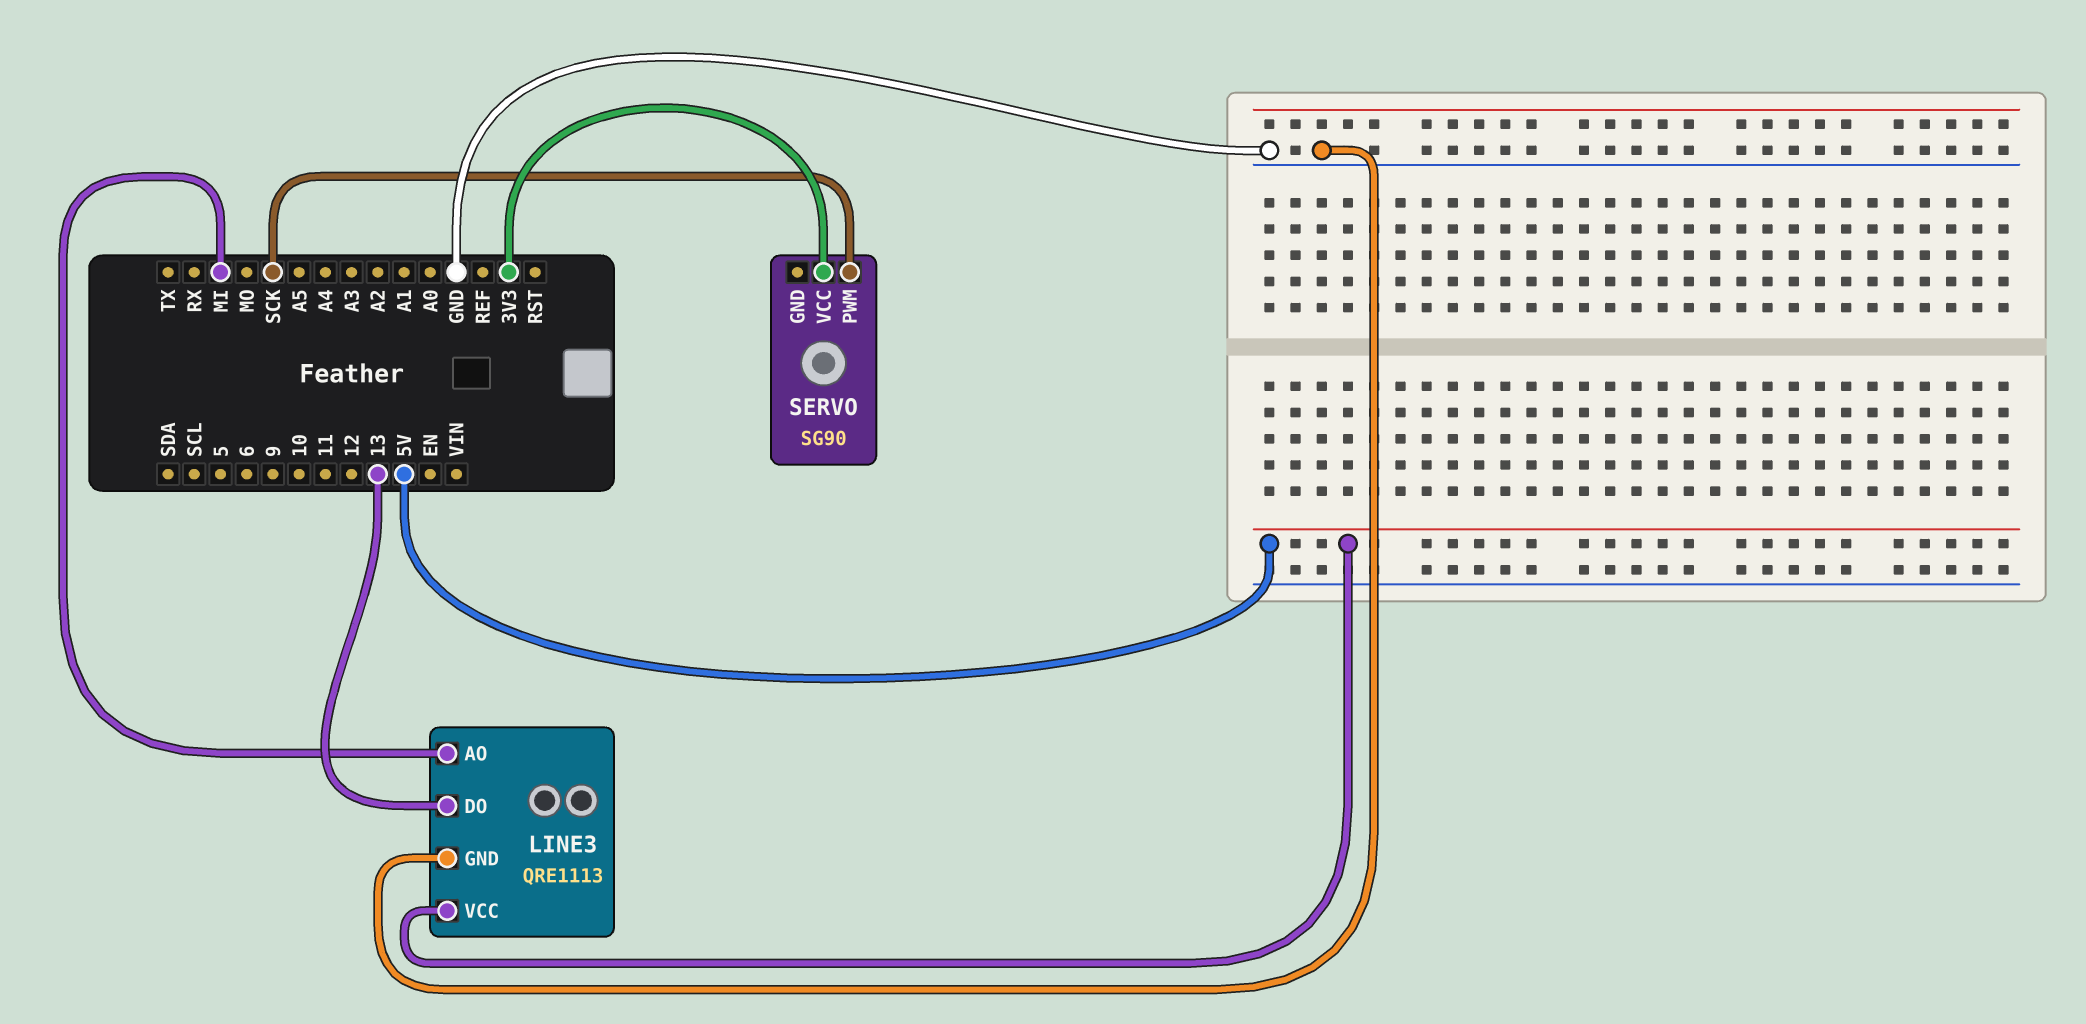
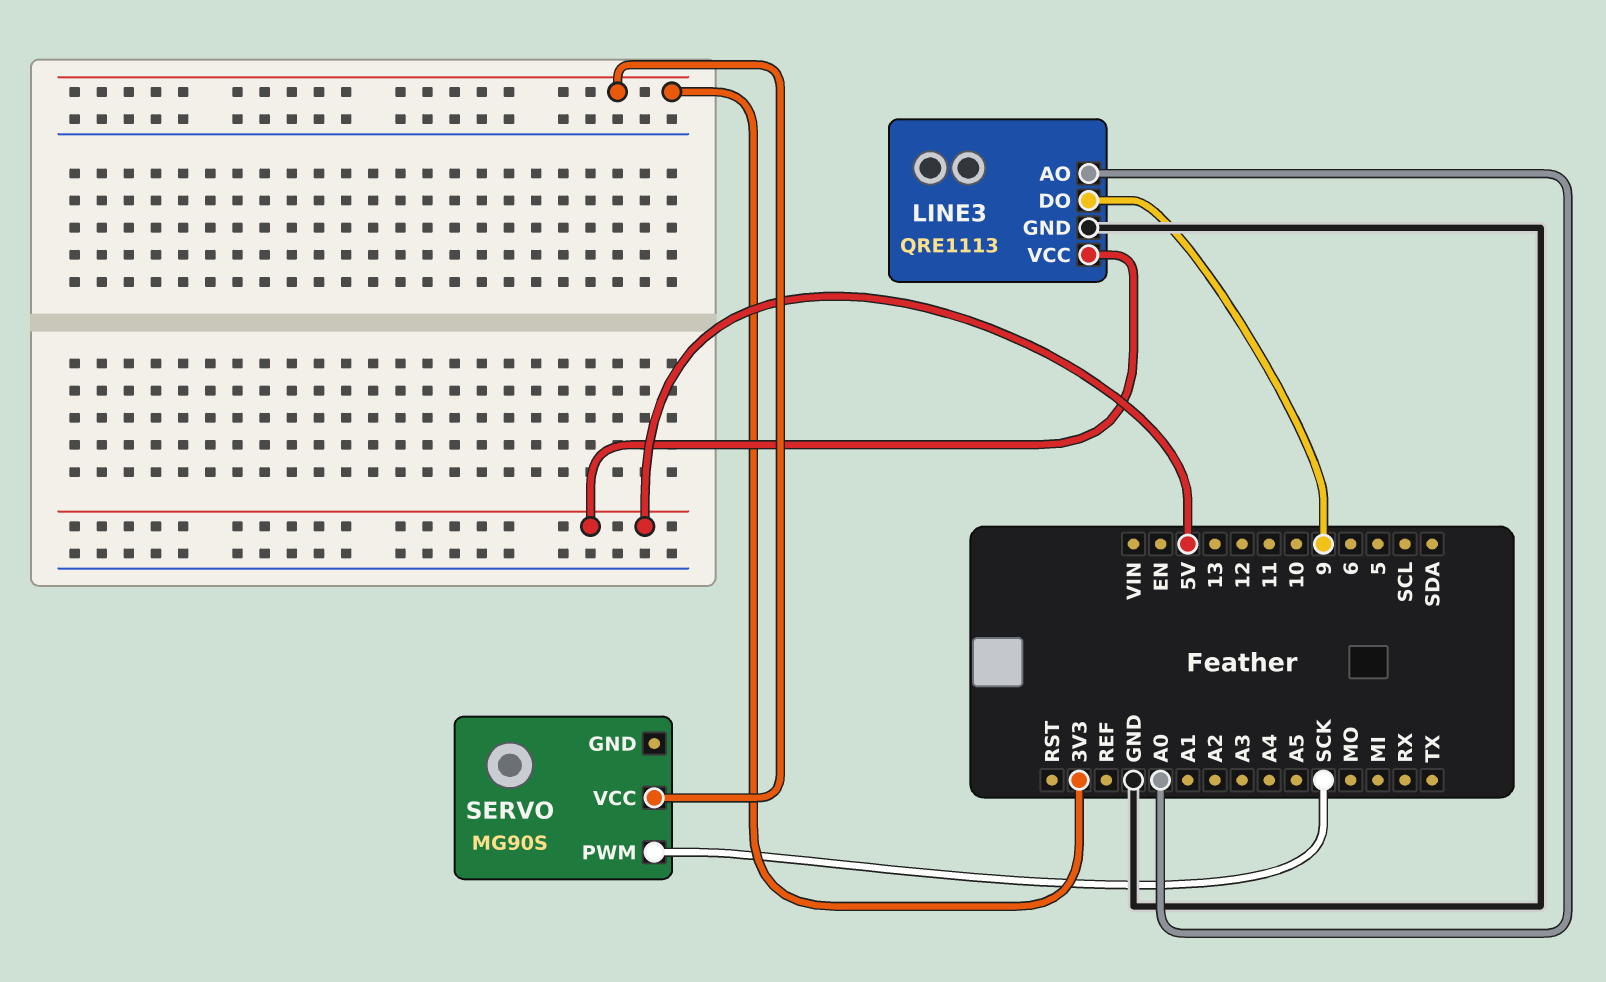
LINE3 pin AO: MI -> A0
LINE3 pin DO: 13 -> 9
SERVO: SG90 -> MG90S

